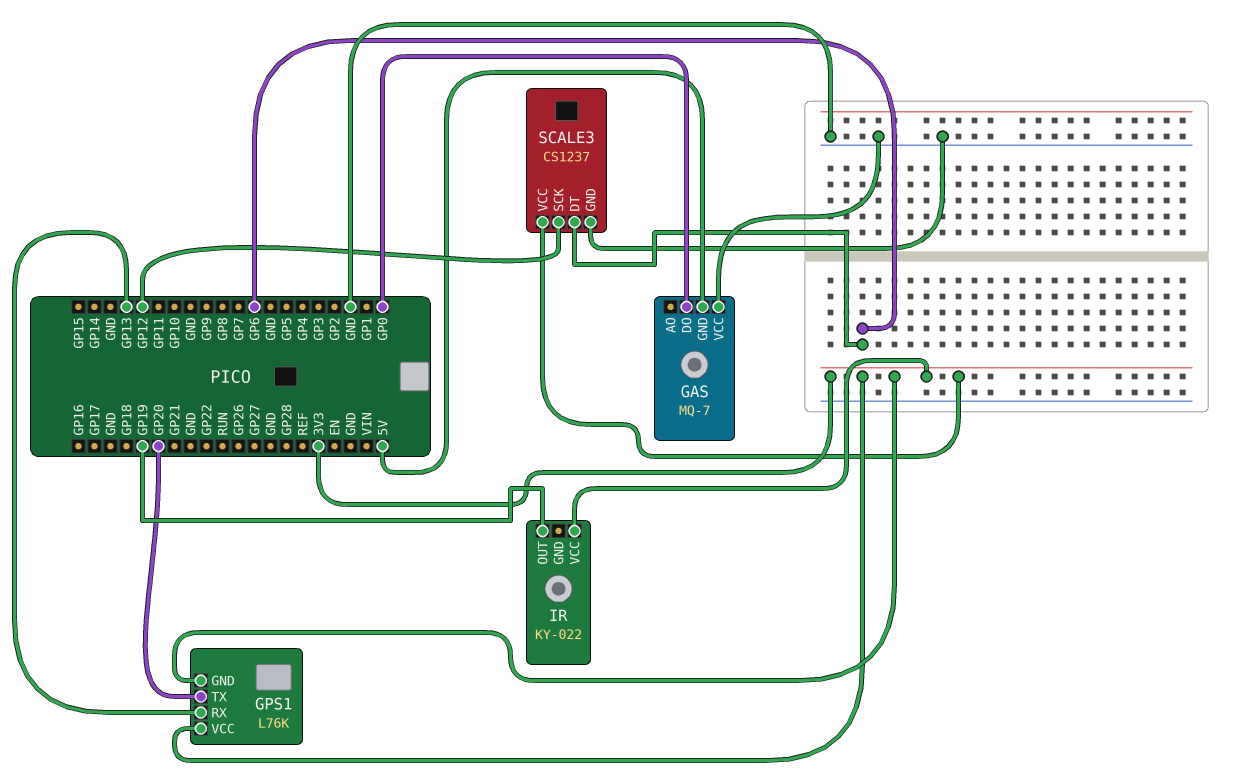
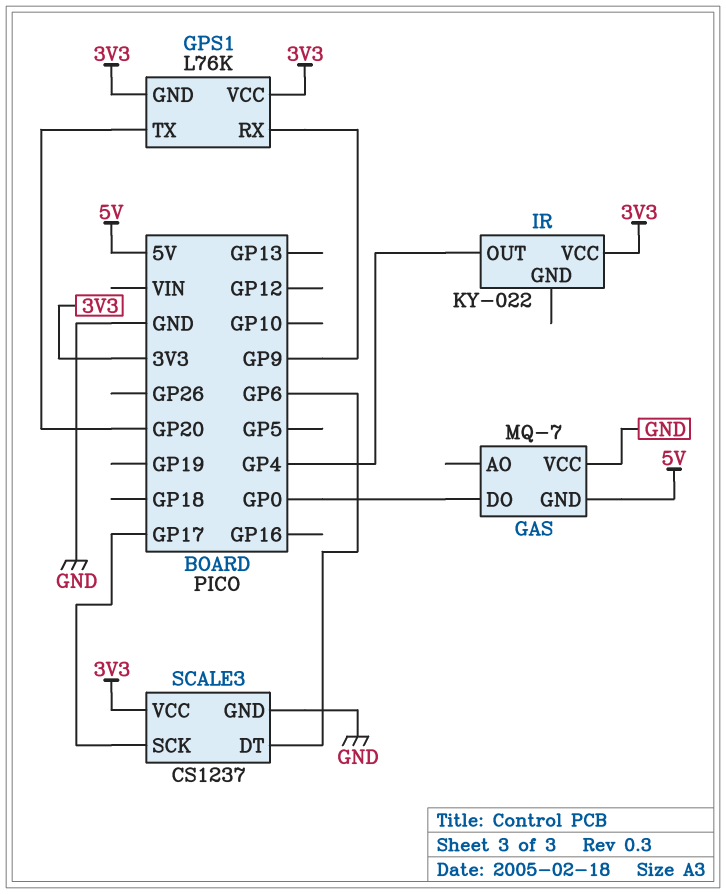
GPS1 pin RX: GP13 -> GP9
IR pin OUT: GP19 -> GP4
SCALE3 pin SCK: GP12 -> GP17

